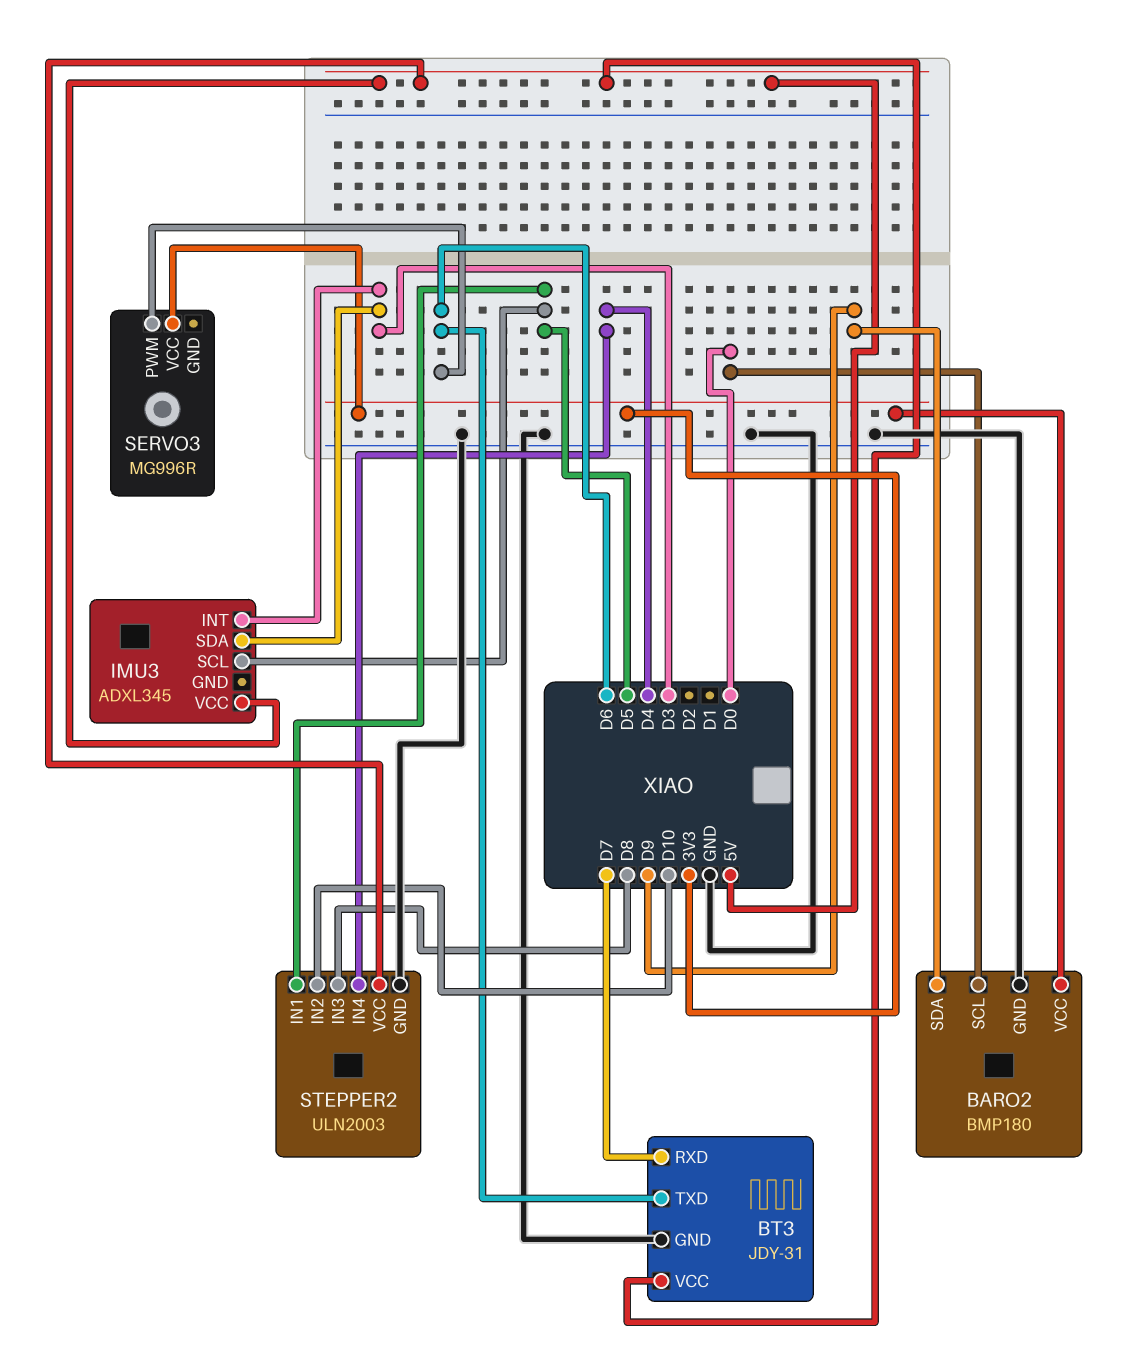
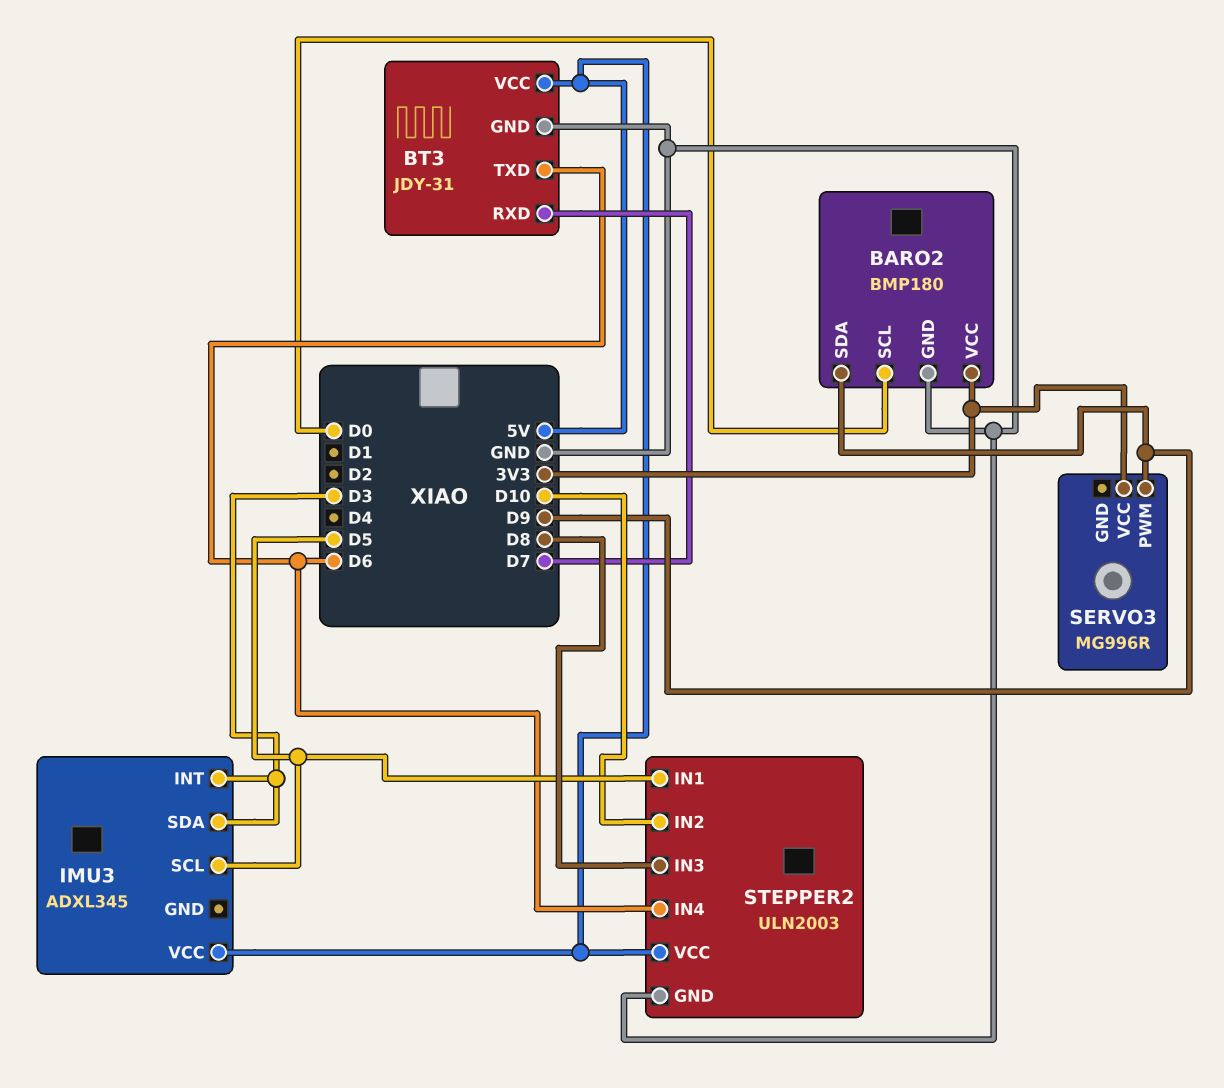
SERVO3 pin PWM: D6 -> D9
STEPPER2 pin IN4: D4 -> D6

